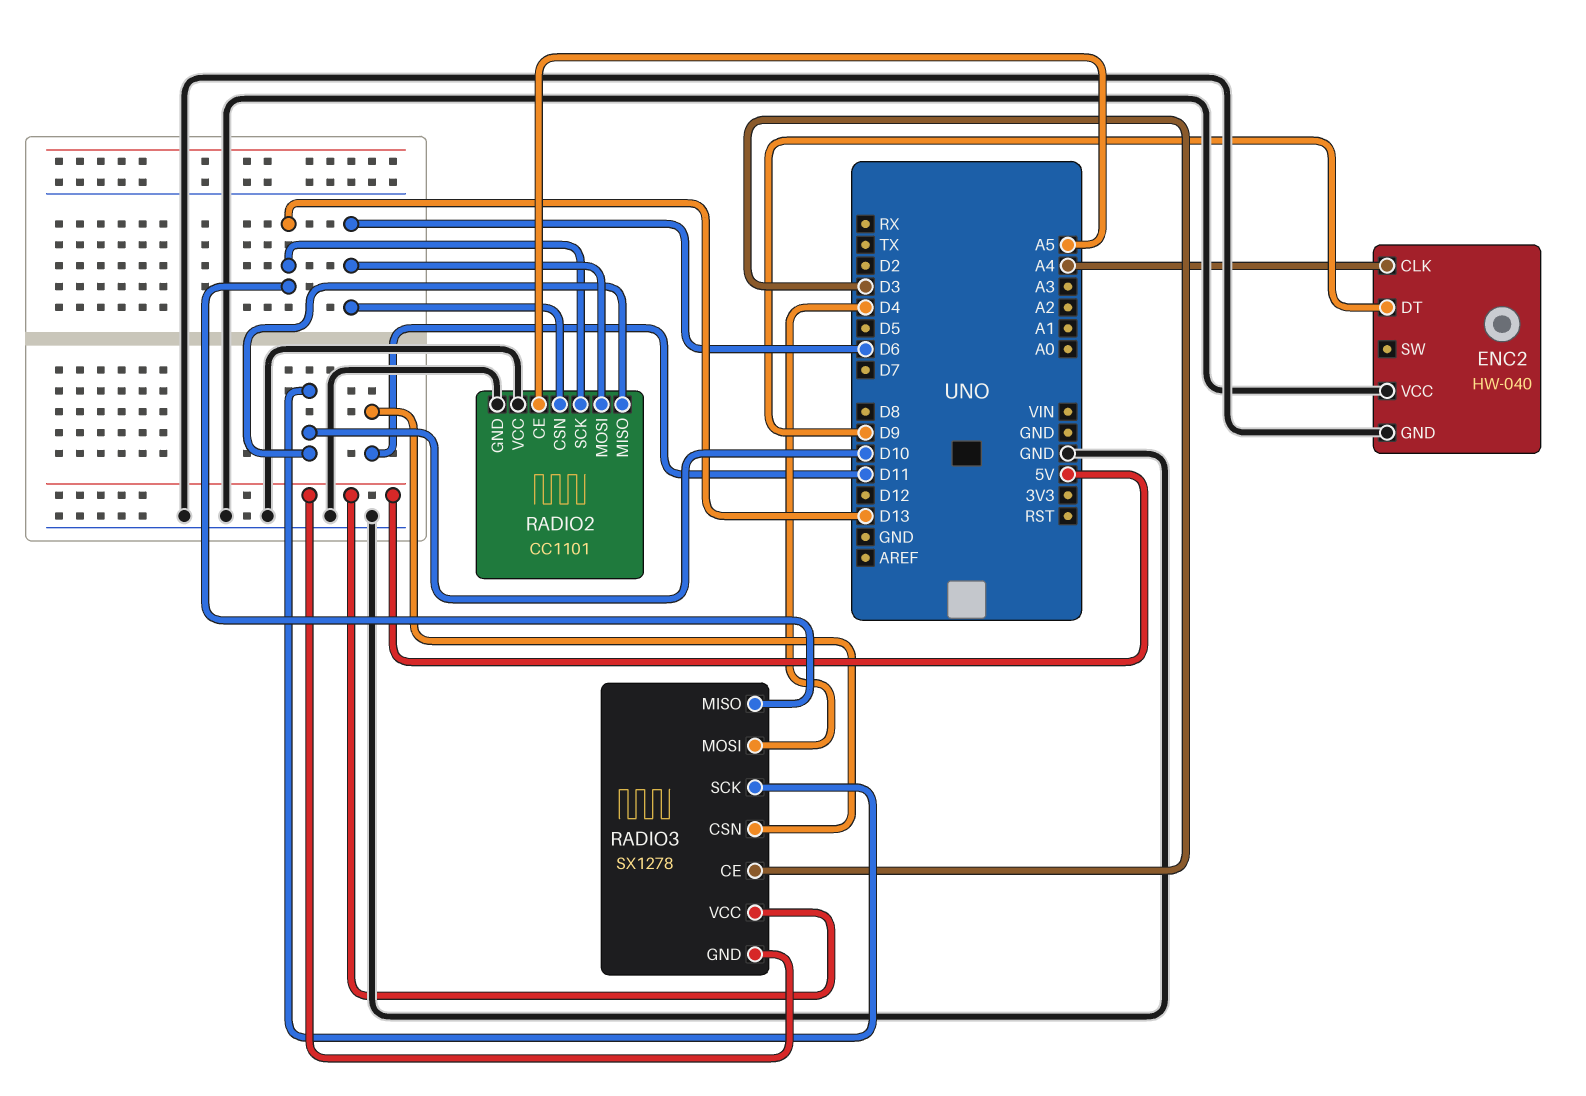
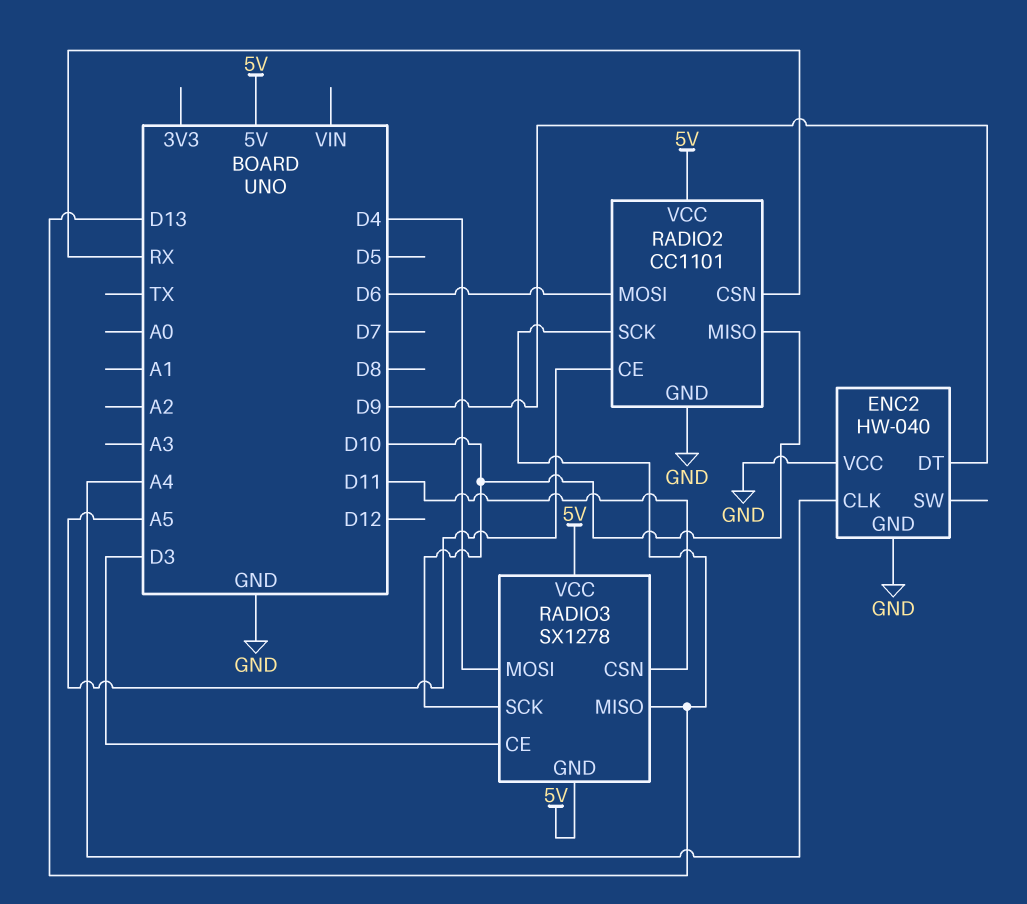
RADIO2 pin CSN: D6 -> RX
RADIO2 pin VCC: GND -> 5V

